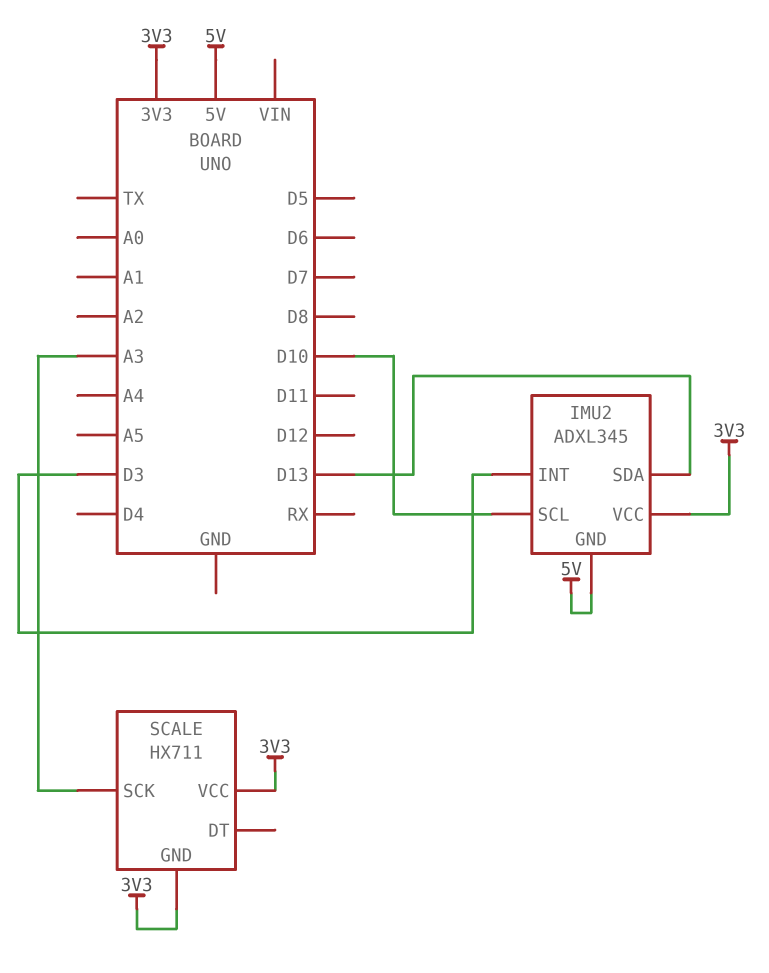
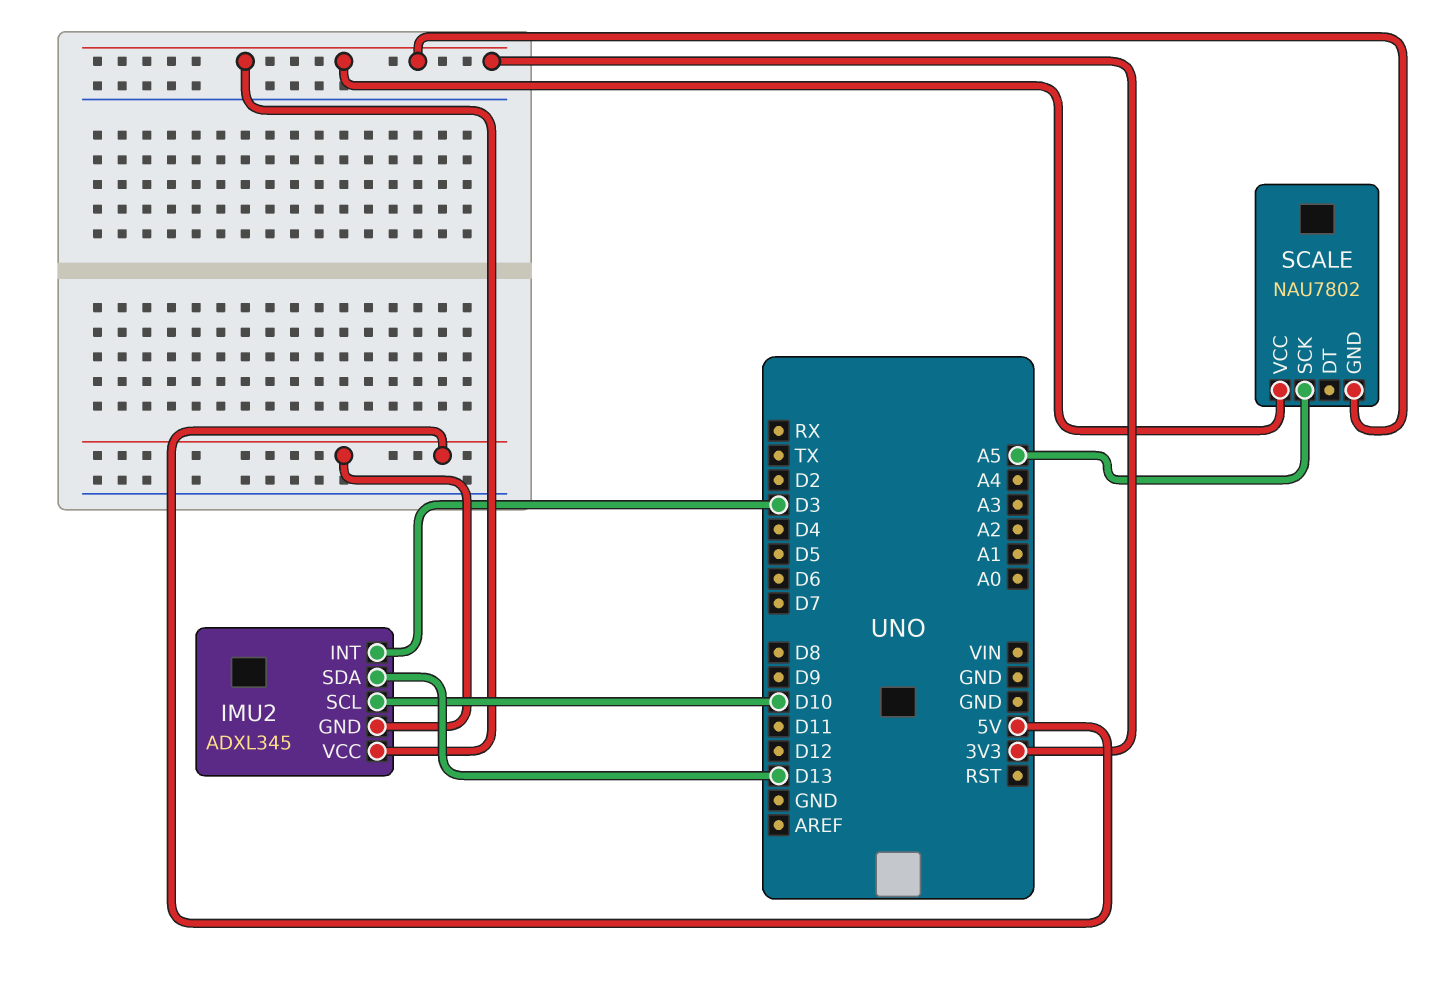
SCALE: HX711 -> NAU7802
SCALE pin SCK: A3 -> A5

